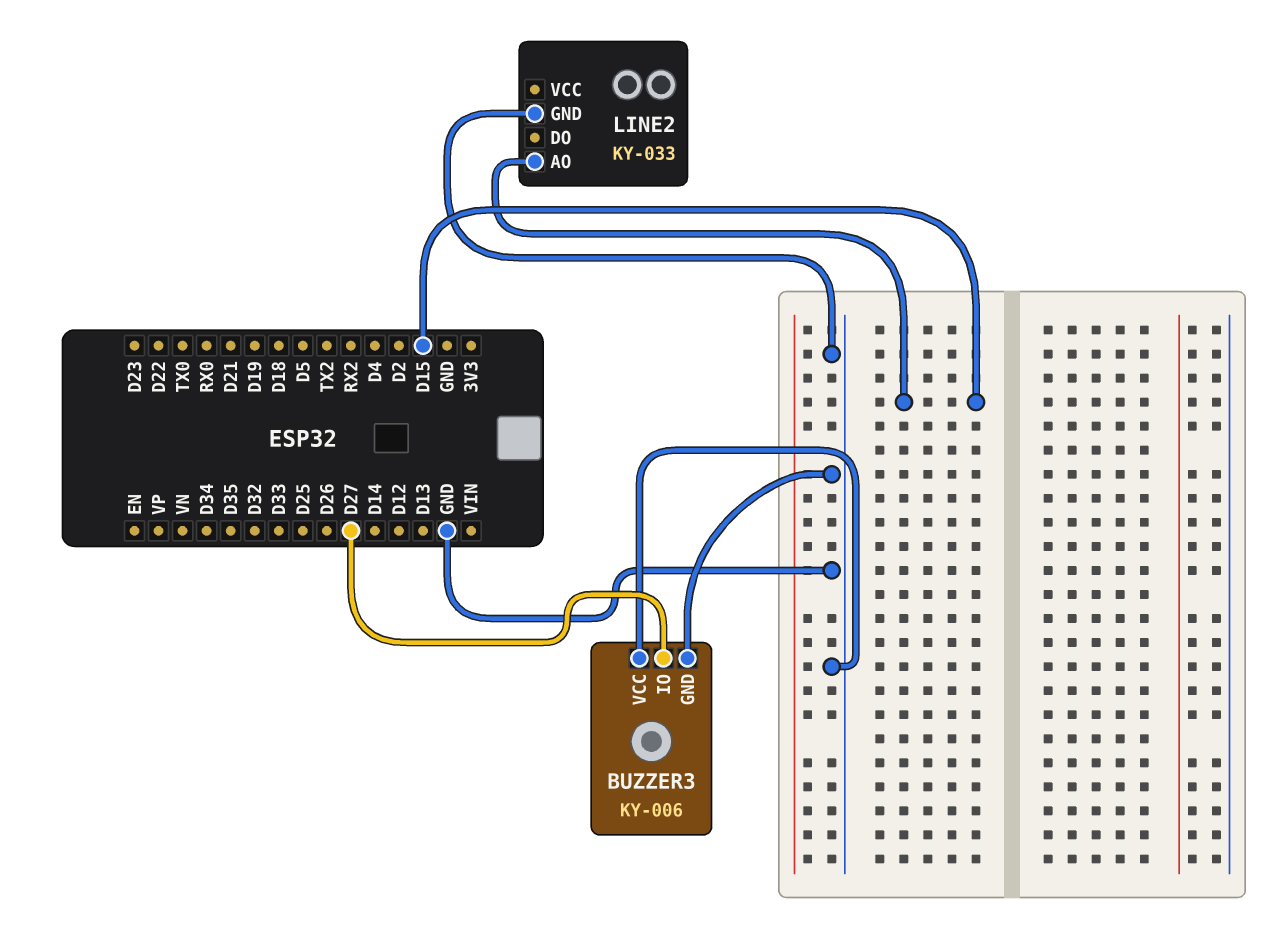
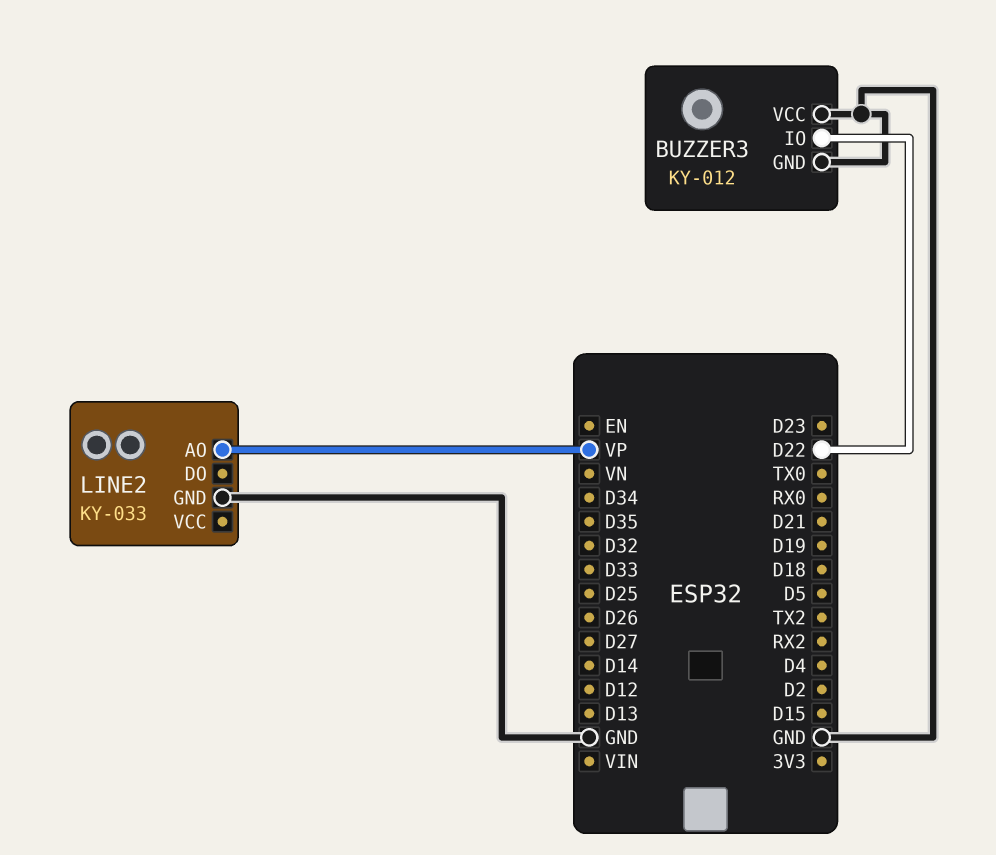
BUZZER3: KY-006 -> KY-012
BUZZER3 pin IO: D27 -> D22
LINE2 pin AO: D15 -> VP

